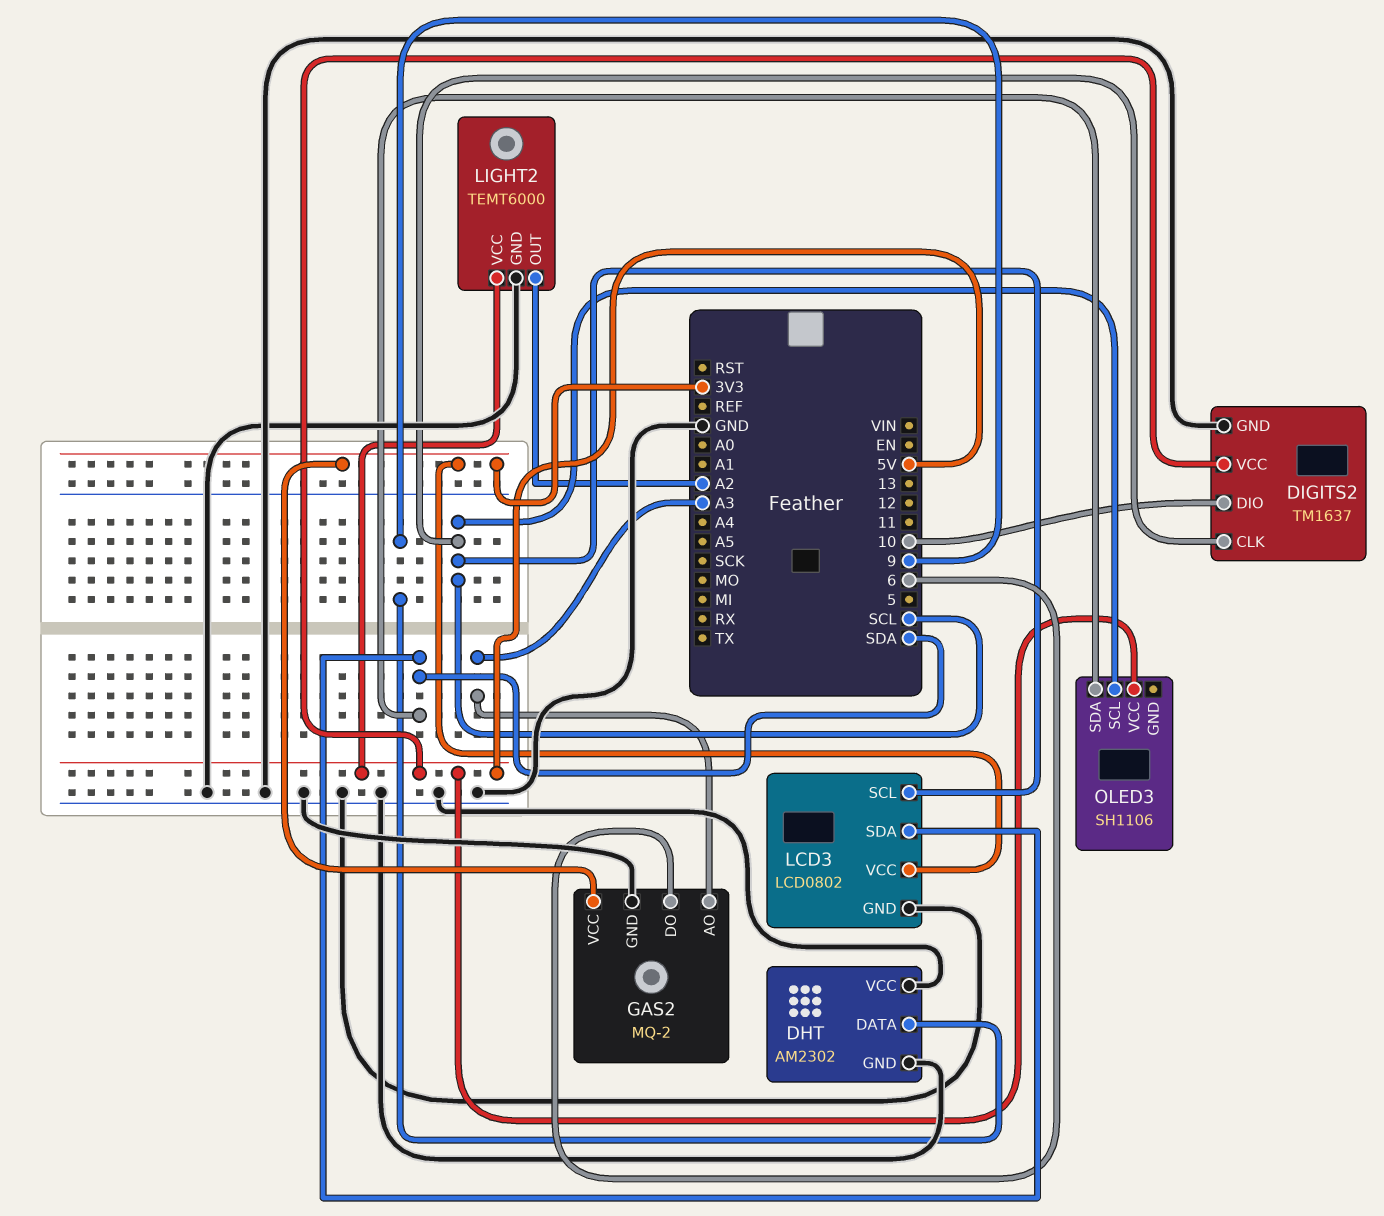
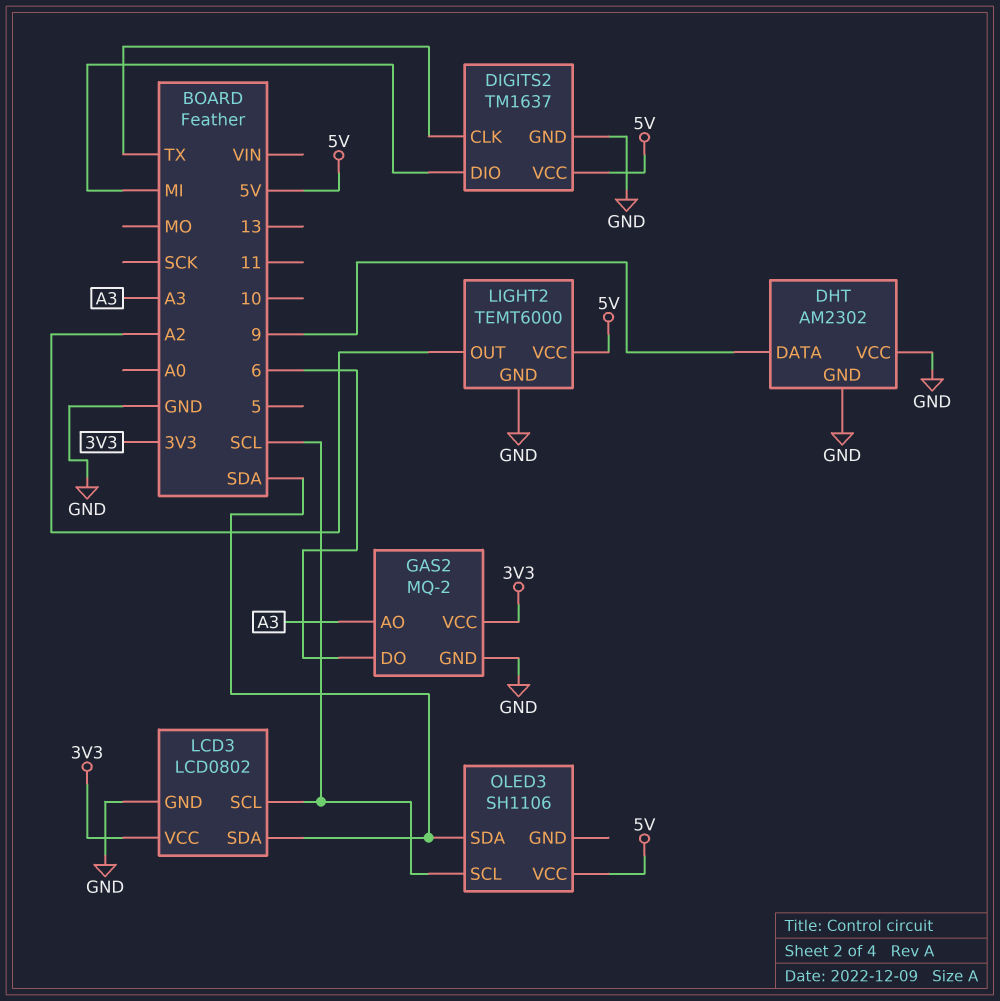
DIGITS2 pin CLK: SCL -> TX
DIGITS2 pin DIO: 10 -> MI

